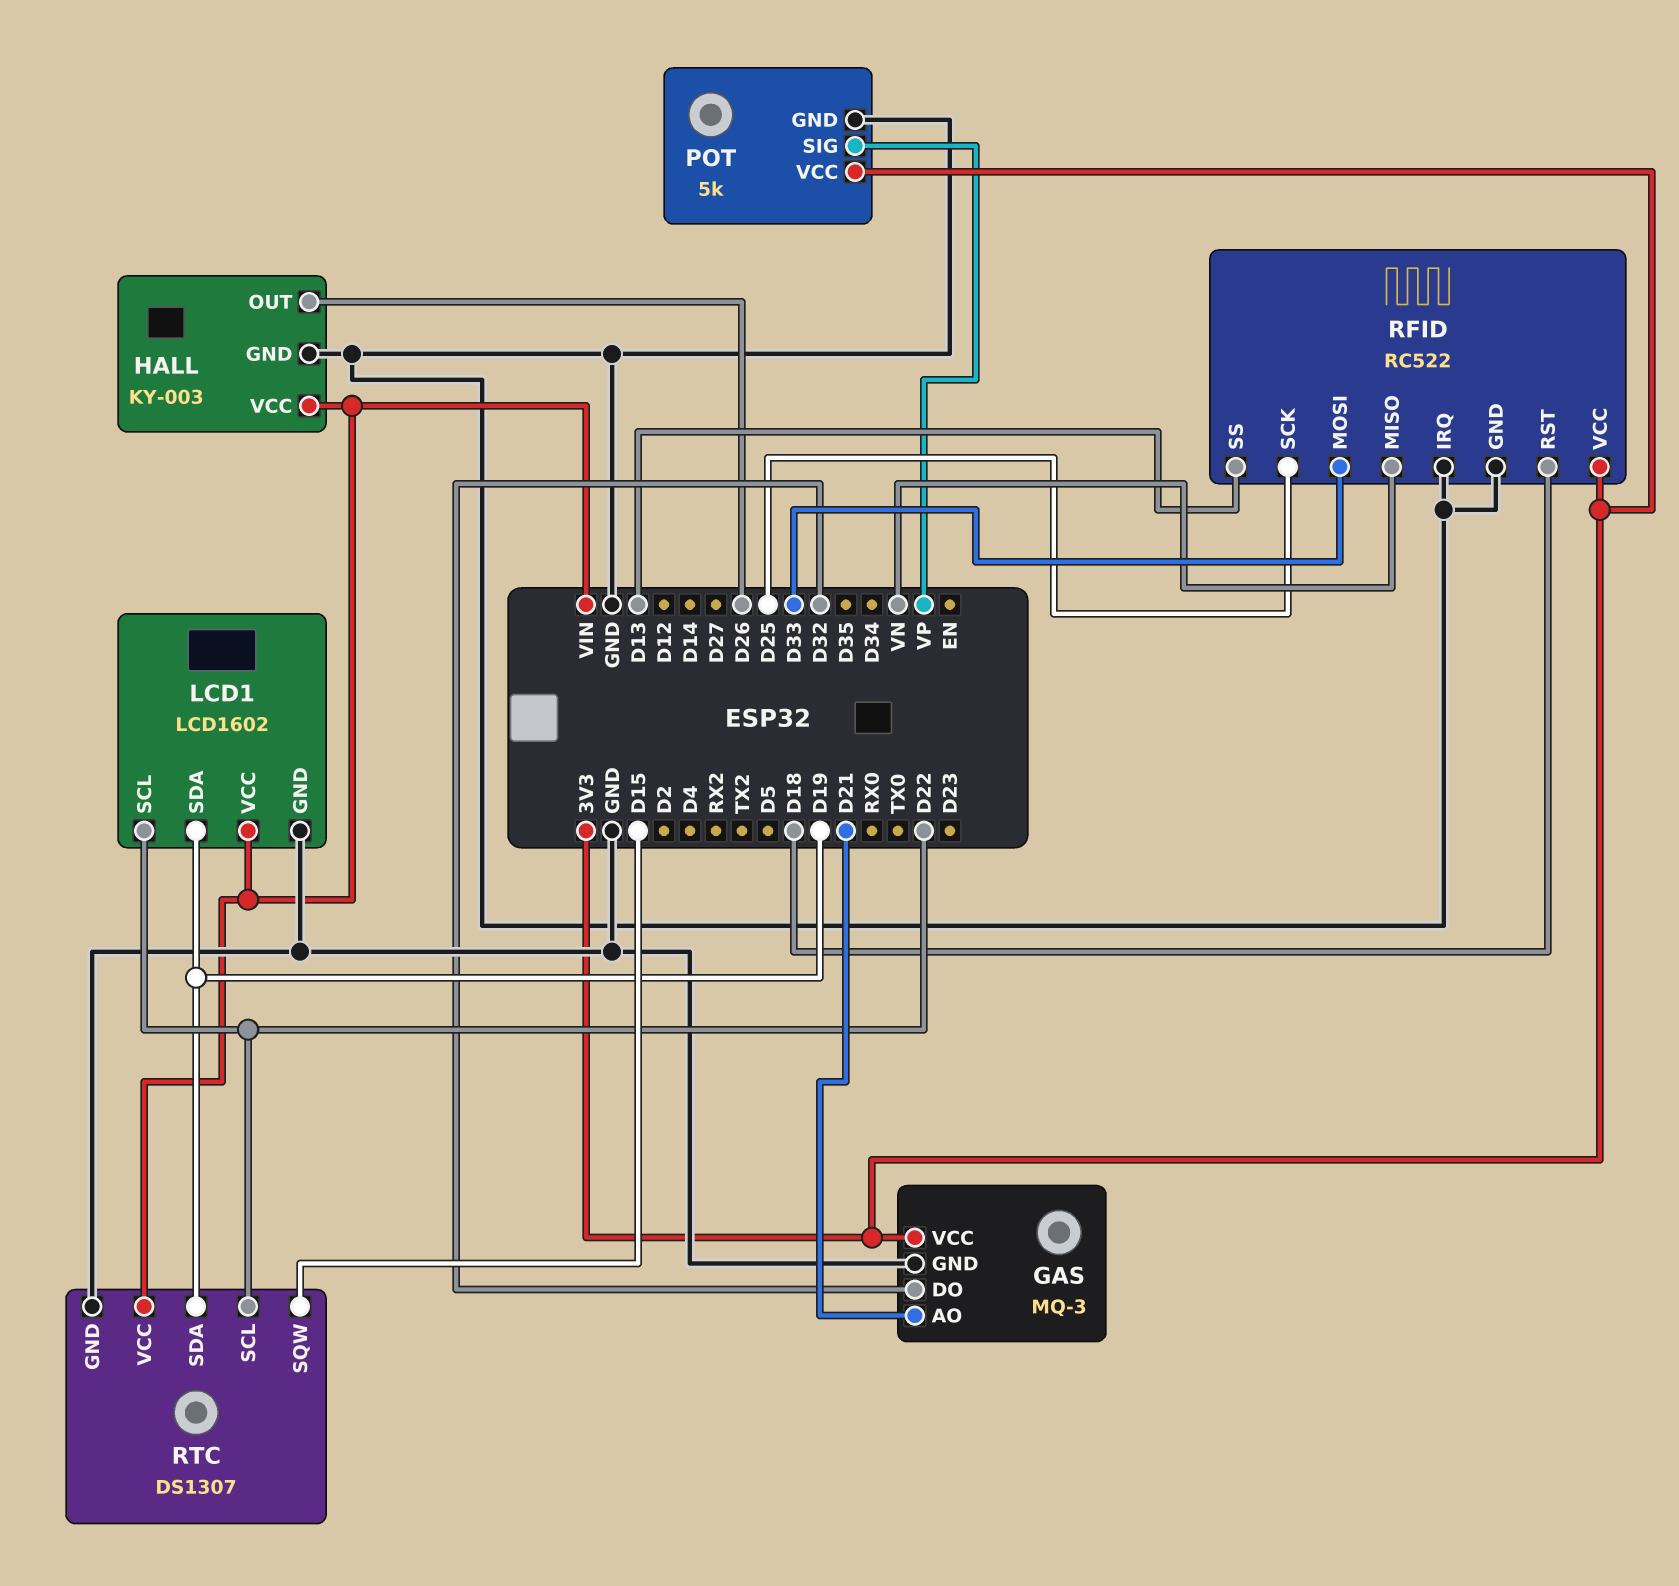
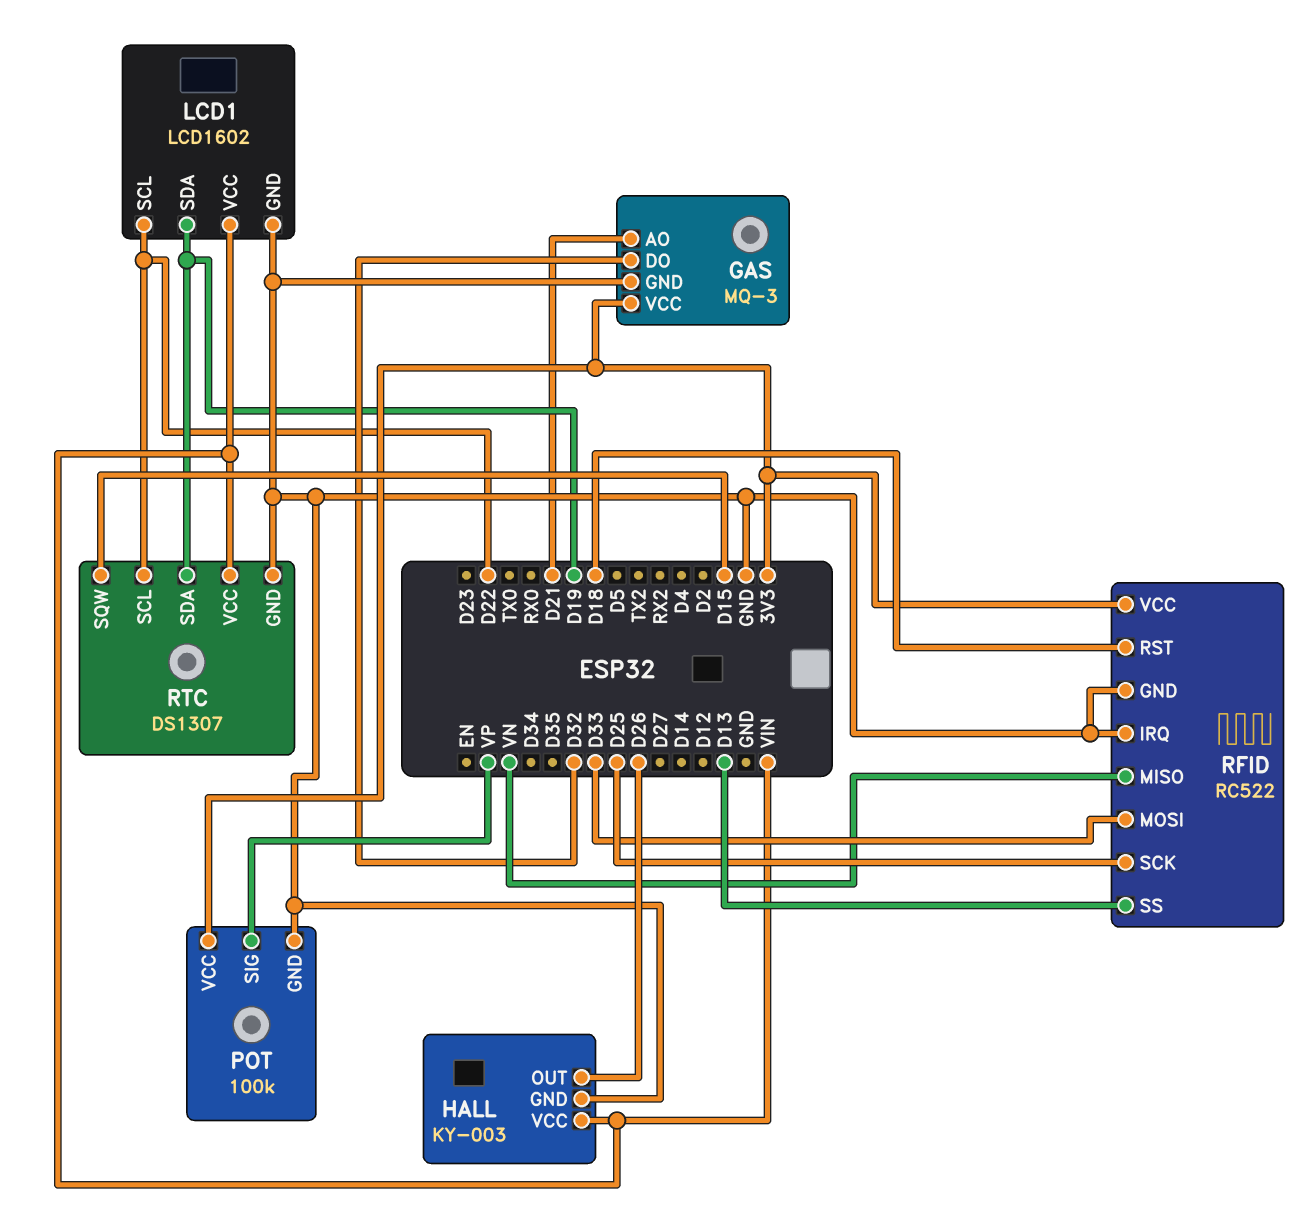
POT: 5k -> 100k

